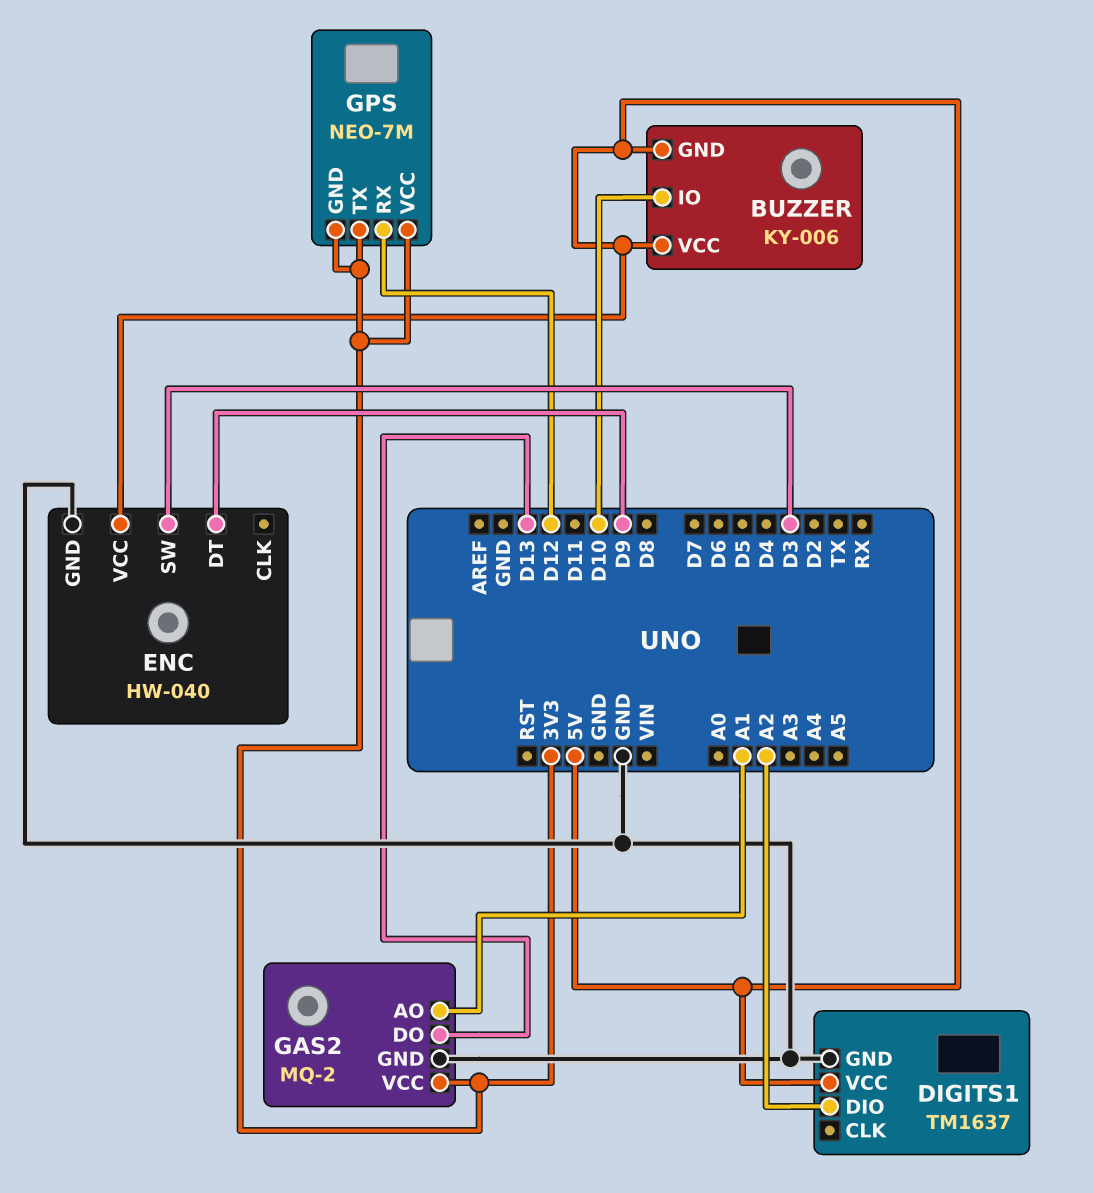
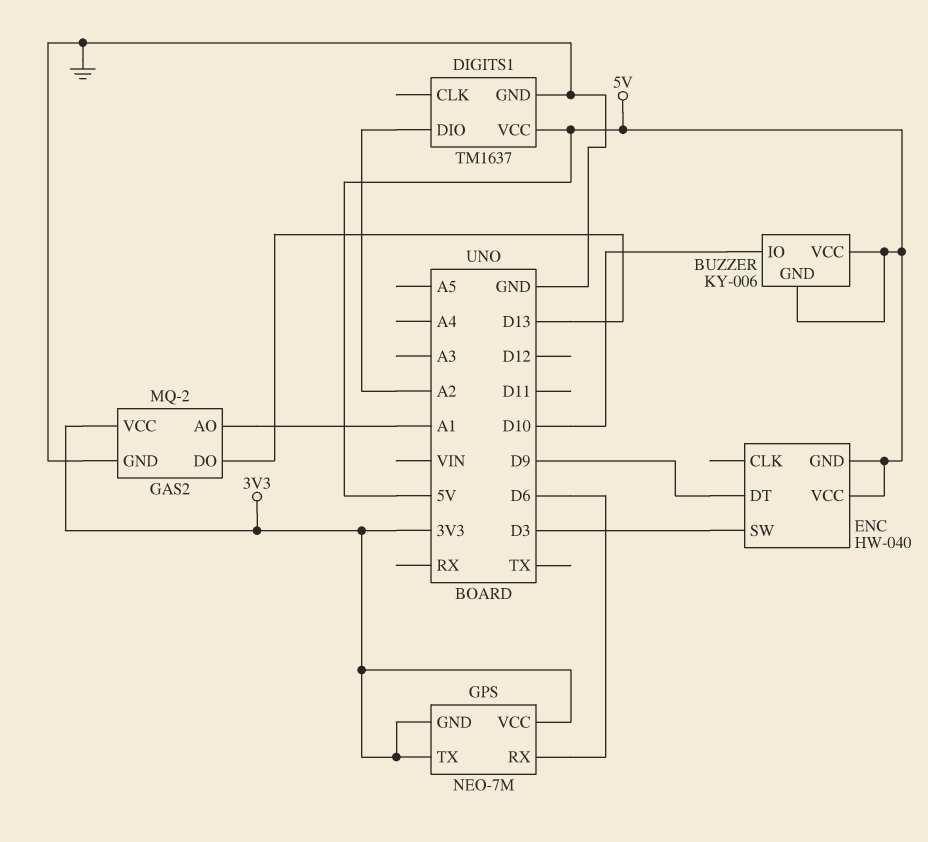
ENC pin GND: GND -> 5V
GPS pin RX: D12 -> D6

